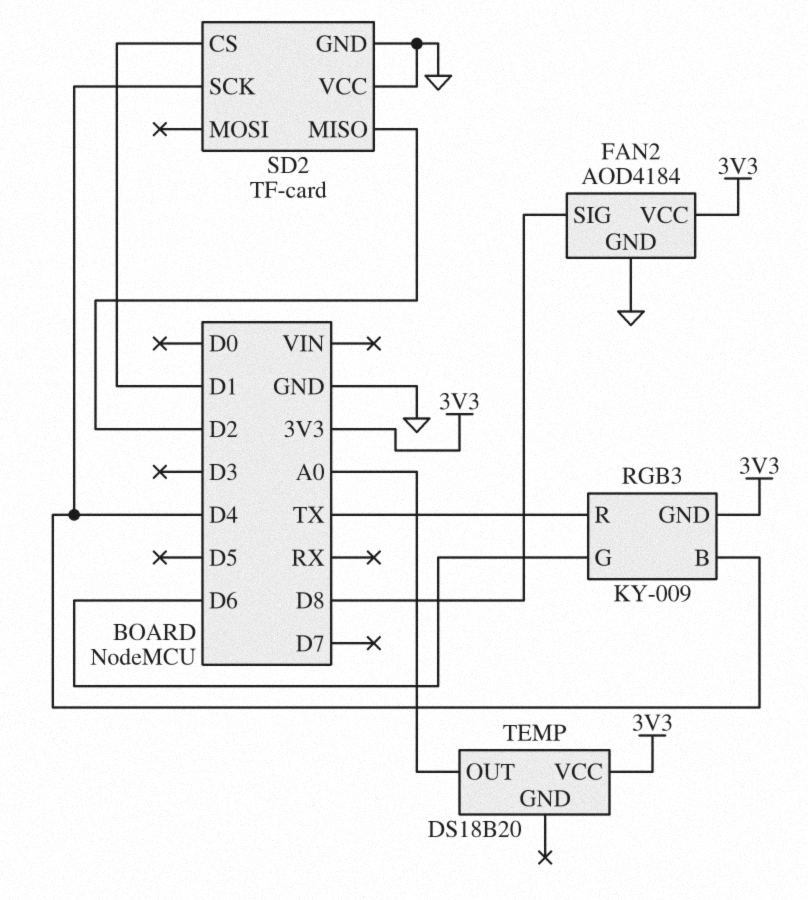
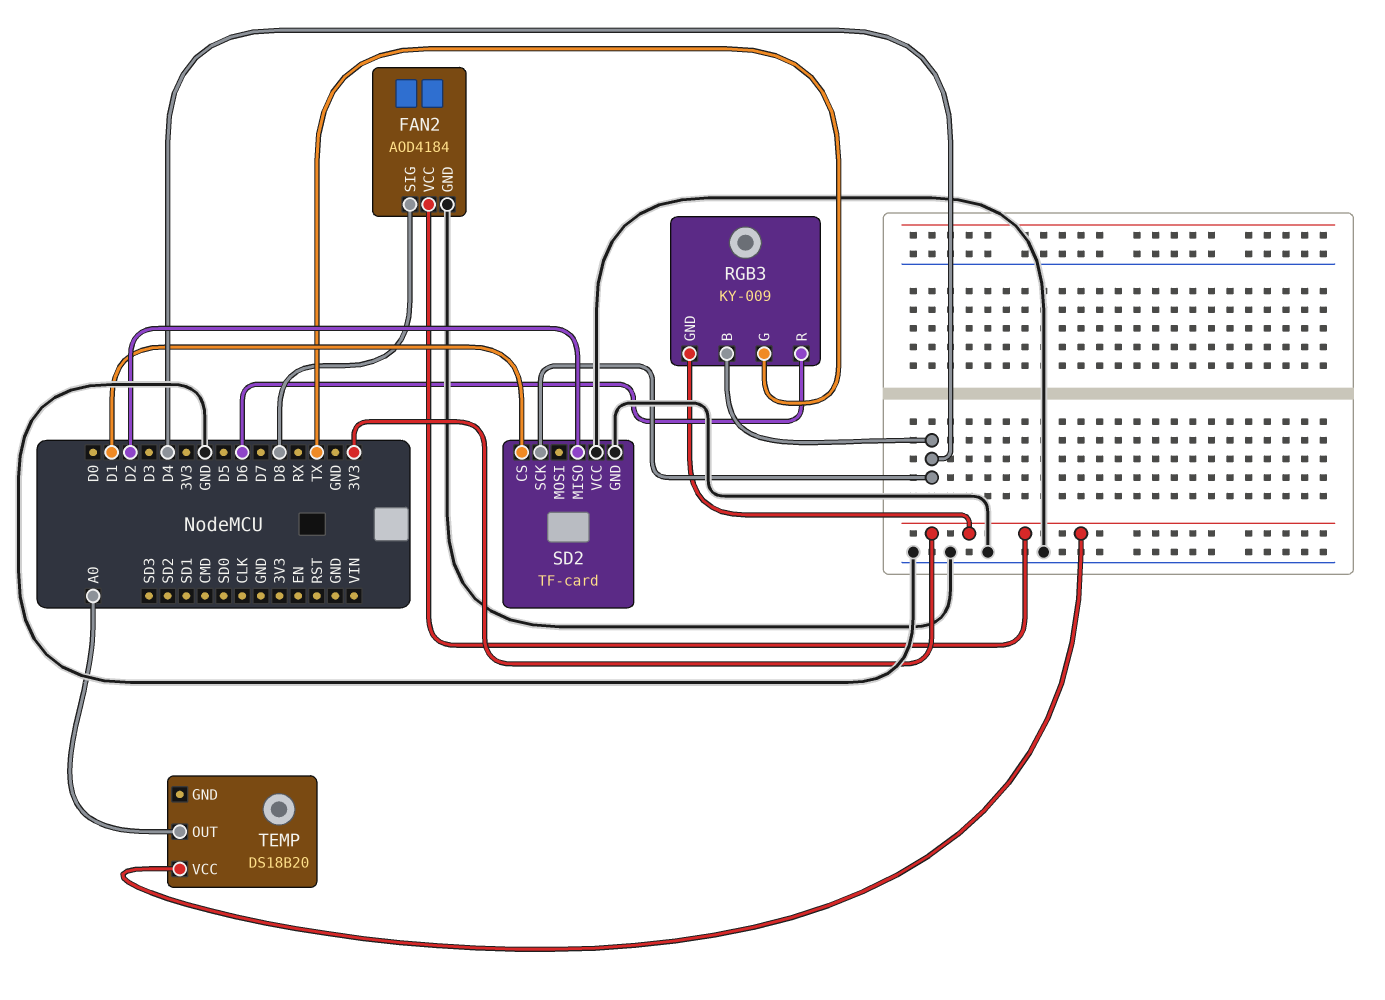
RGB3 pin G: D6 -> TX
RGB3 pin R: TX -> D6

